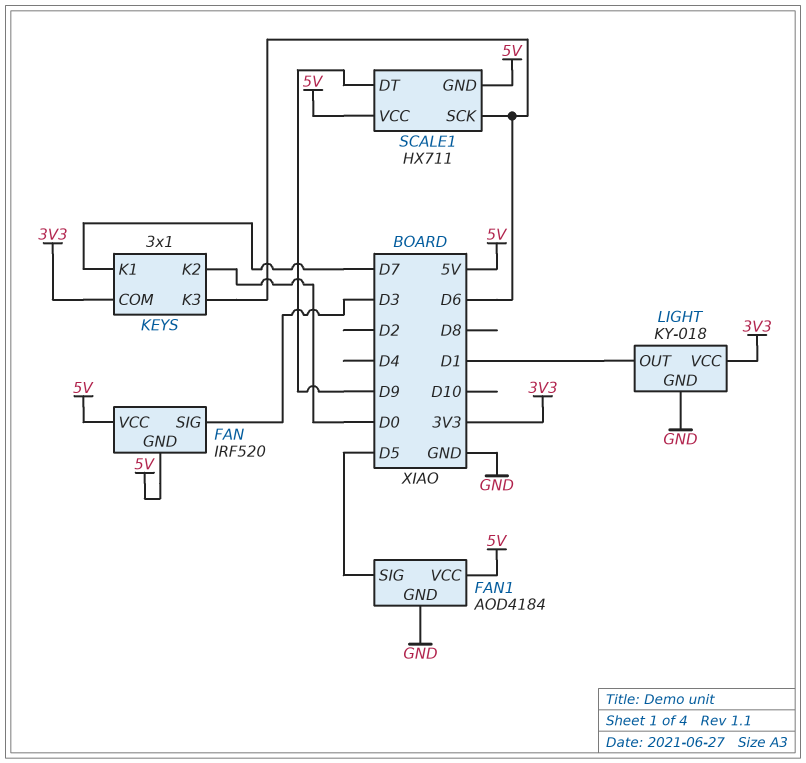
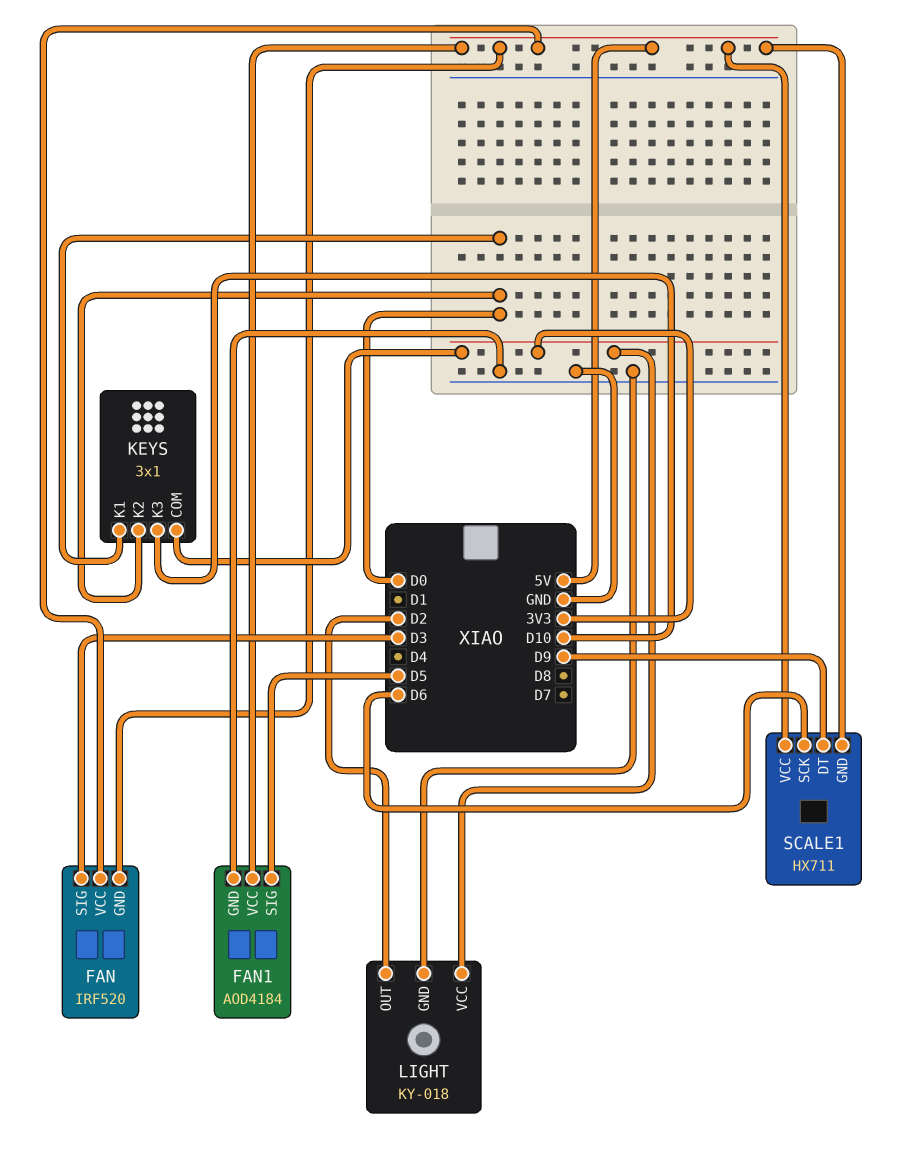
KEYS pin K1: D7 -> D0
KEYS pin K3: D6 -> D10
LIGHT pin OUT: D1 -> D2

